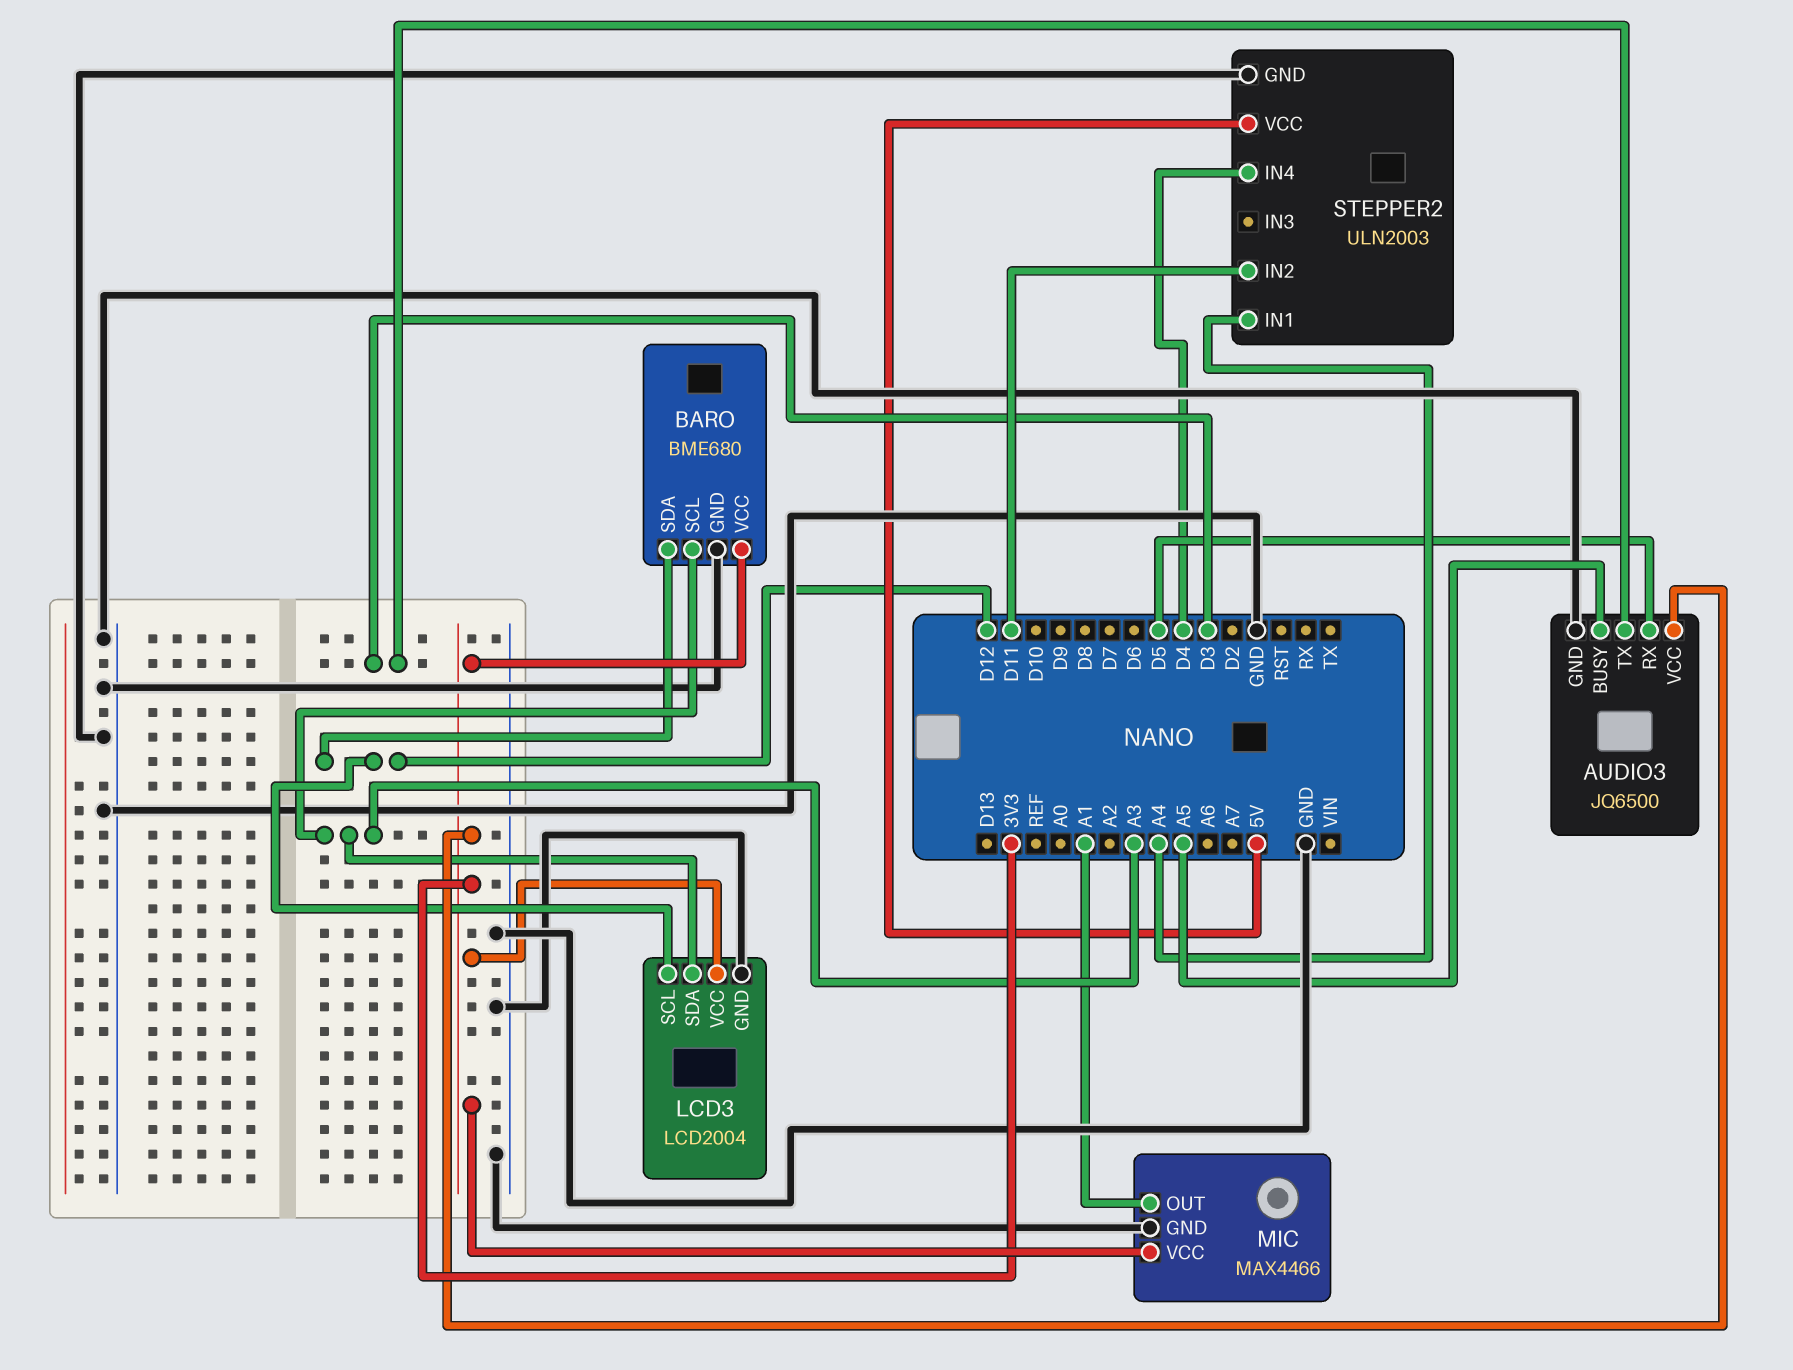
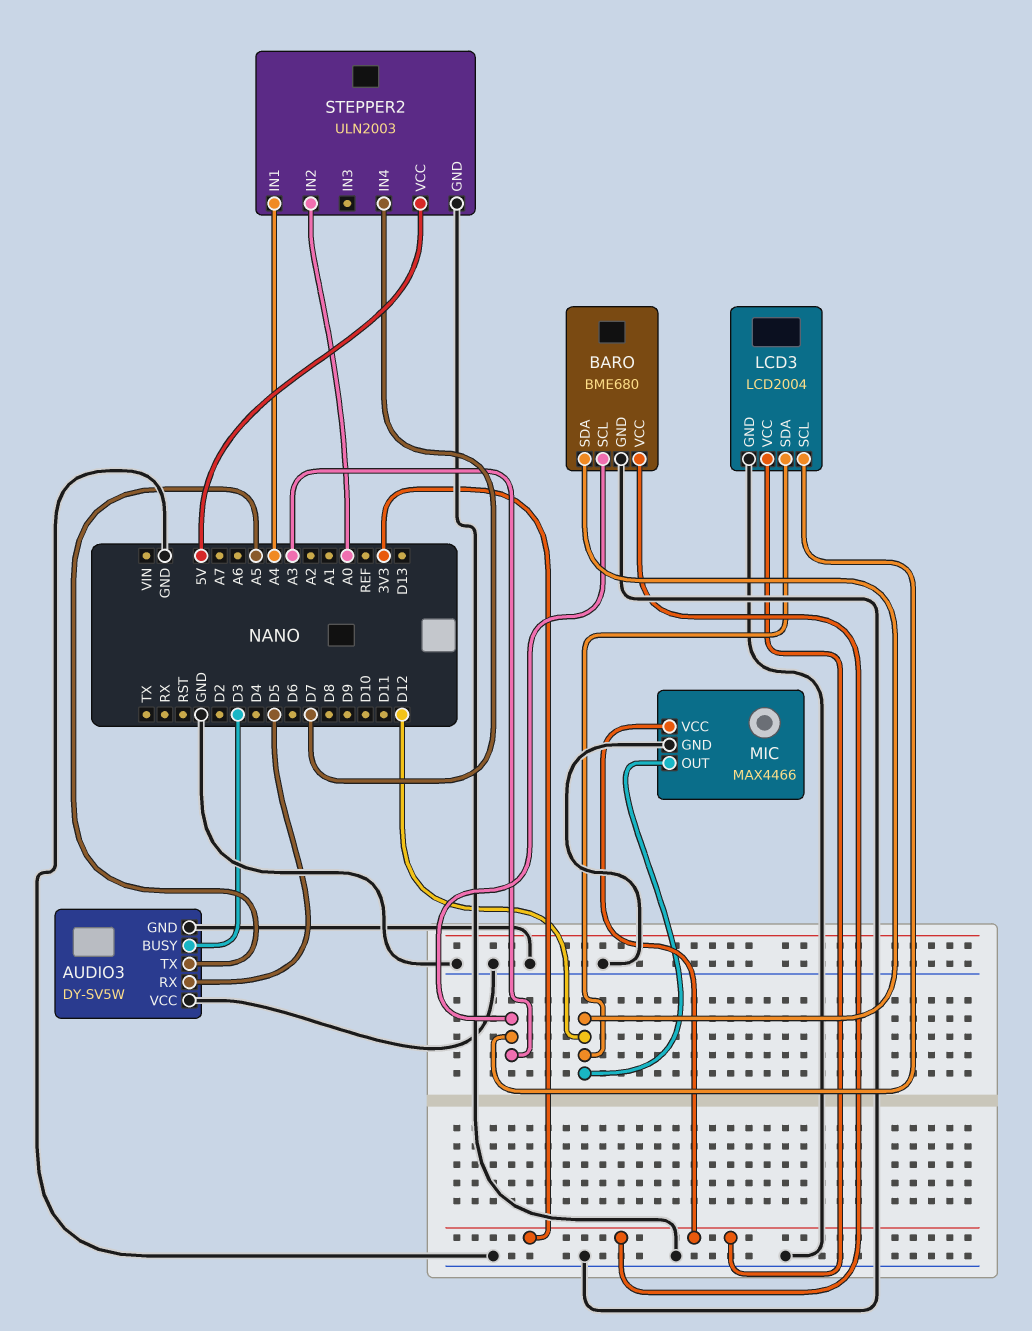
AUDIO3: JQ6500 -> DY-SV5W
AUDIO3 pin BUSY: A5 -> D3
AUDIO3 pin TX: D3 -> A5
AUDIO3 pin VCC: 3V3 -> GND
LCD3 pin SCL: D12 -> A3
LCD3 pin SDA: A3 -> D12
MIC pin OUT: A1 -> D12
STEPPER2 pin IN2: D11 -> A0
STEPPER2 pin IN4: D4 -> D7

